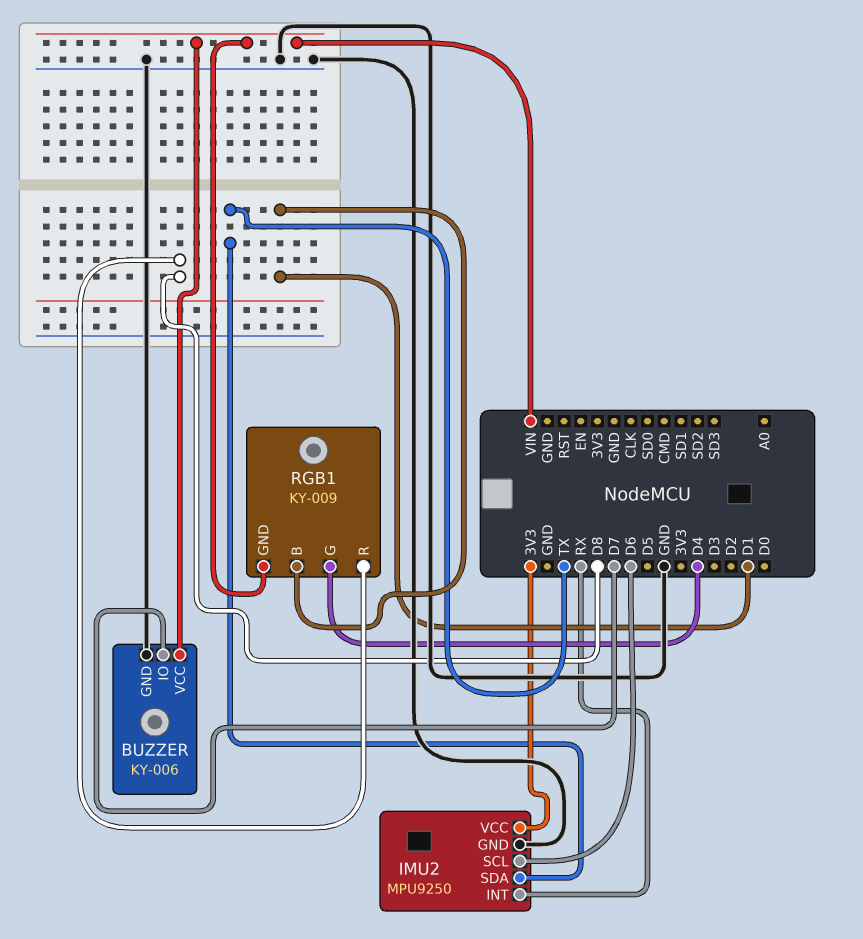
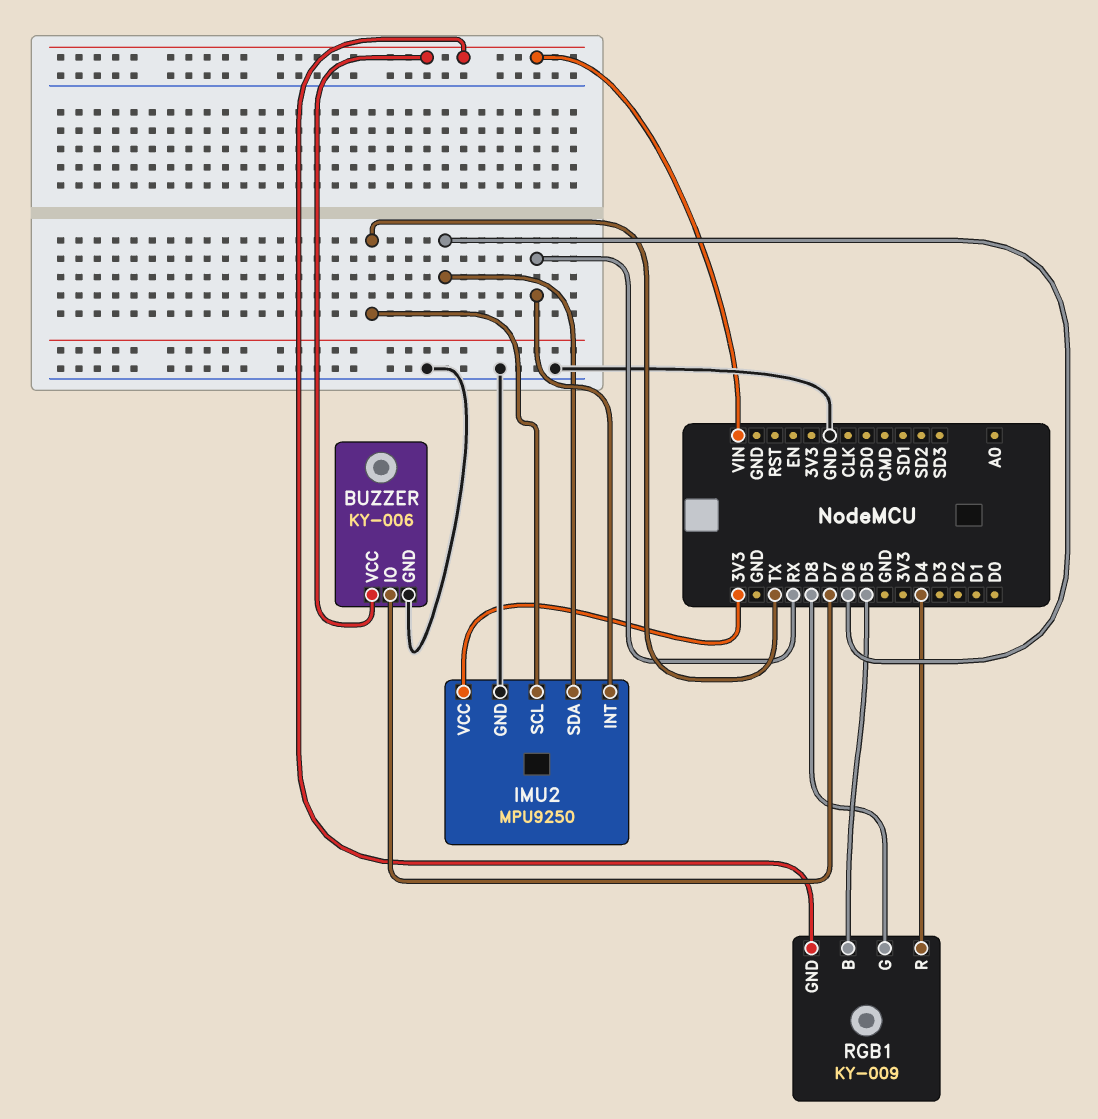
IMU2 pin SCL: D6 -> TX
IMU2 pin SDA: TX -> D6
RGB1 pin B: D1 -> D5
RGB1 pin G: D4 -> D8
RGB1 pin R: D8 -> D4

